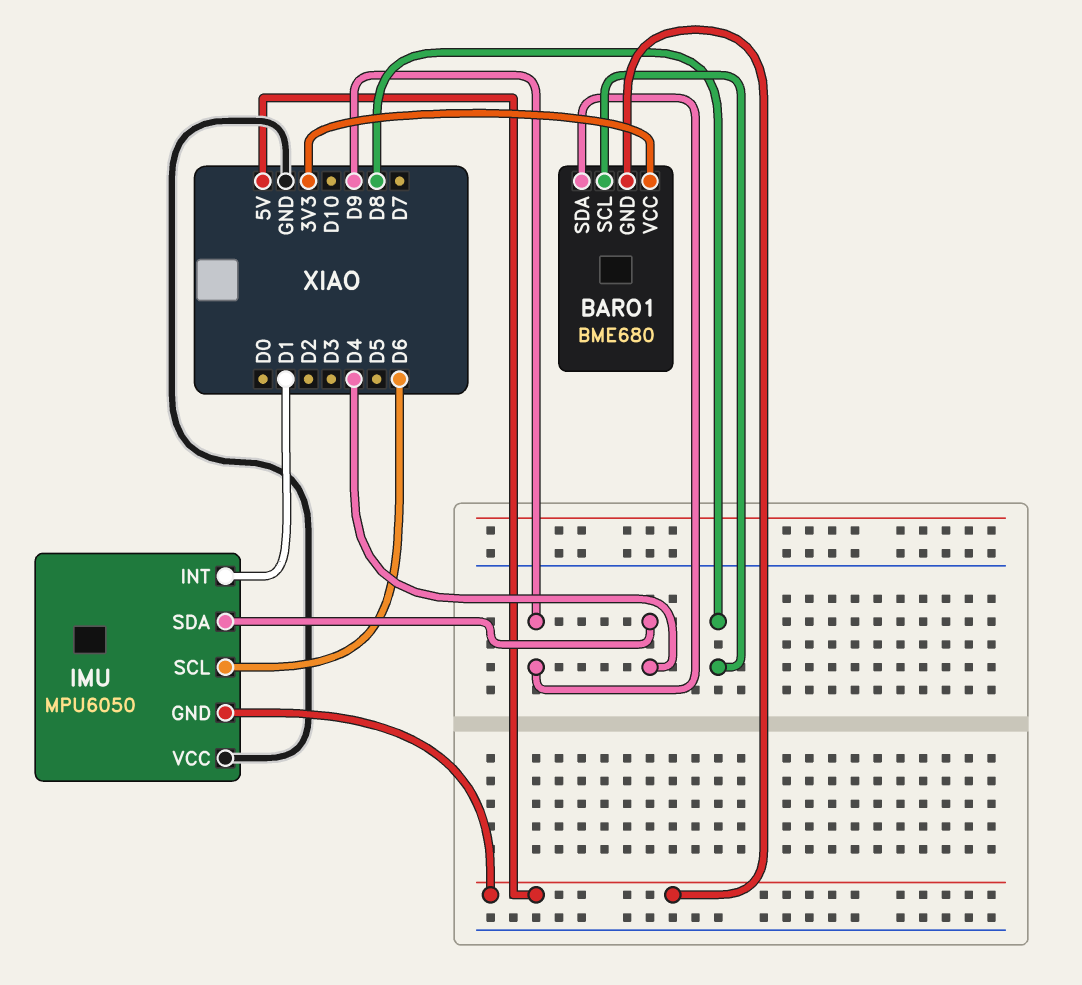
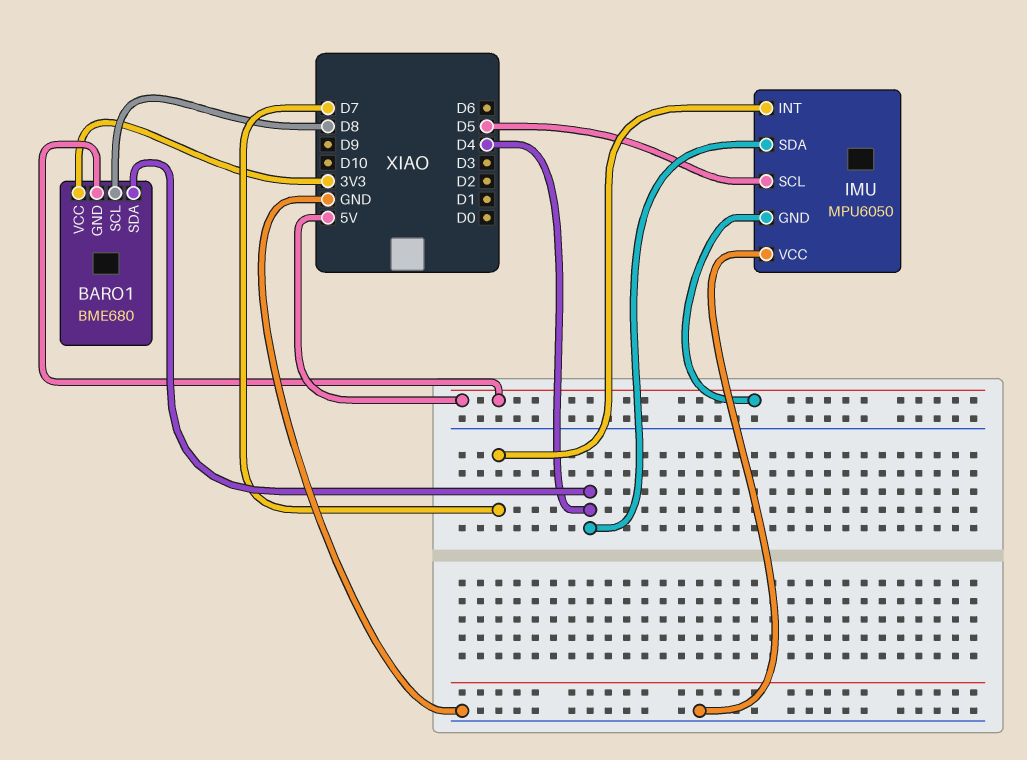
BARO1 pin SDA: D9 -> D4
IMU pin INT: D1 -> D7
IMU pin SCL: D6 -> D5

